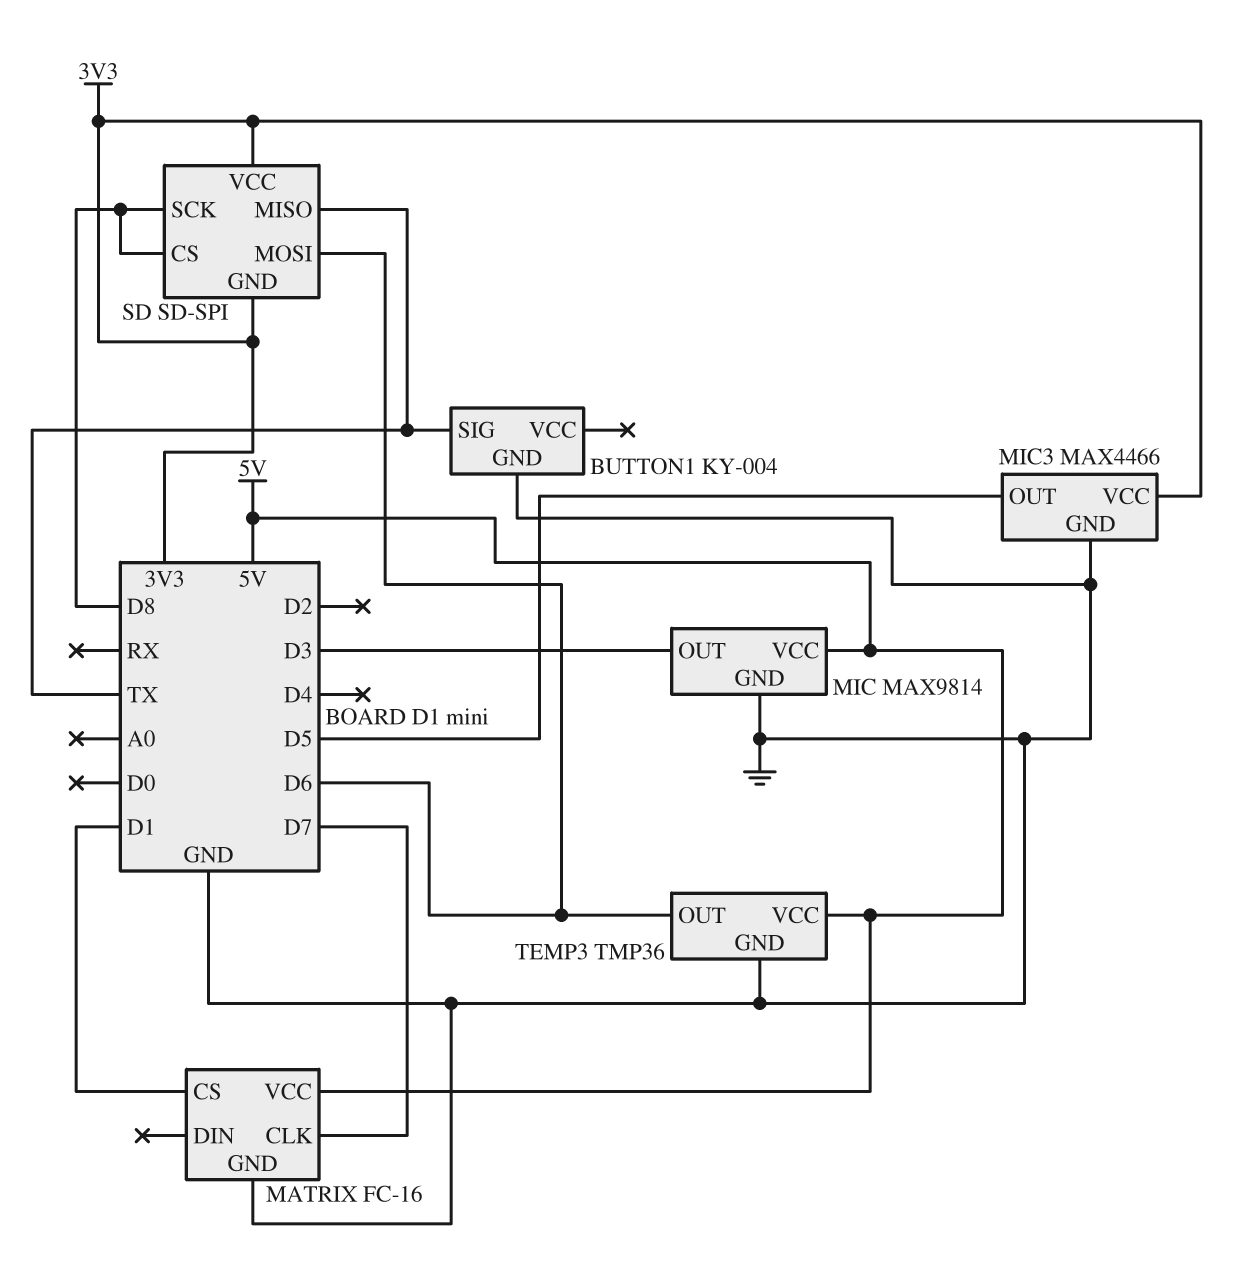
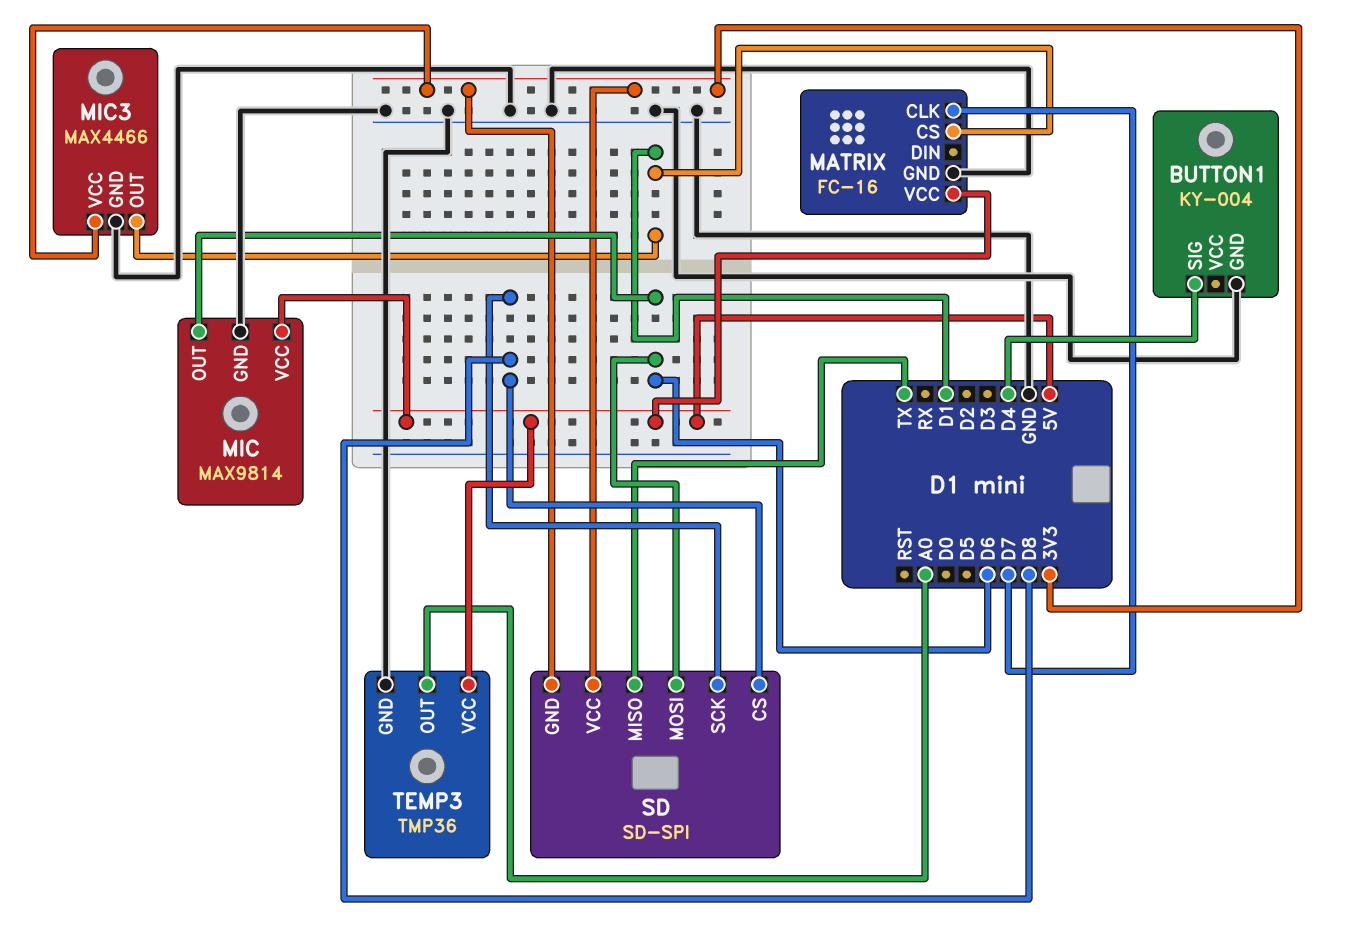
BUTTON1 pin SIG: TX -> D4
MIC pin OUT: D3 -> D6
MIC3 pin OUT: D5 -> D1
TEMP3 pin OUT: D6 -> A0

